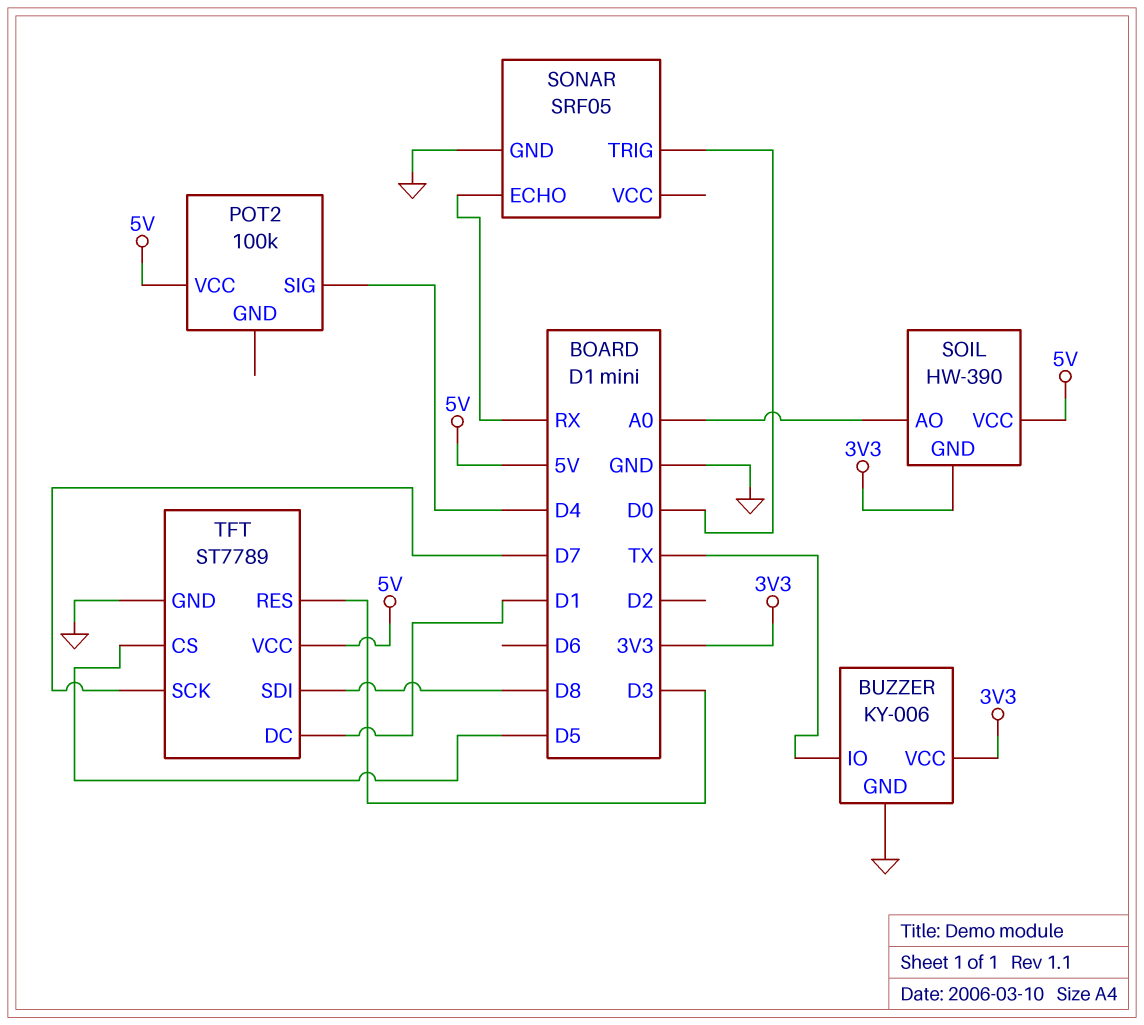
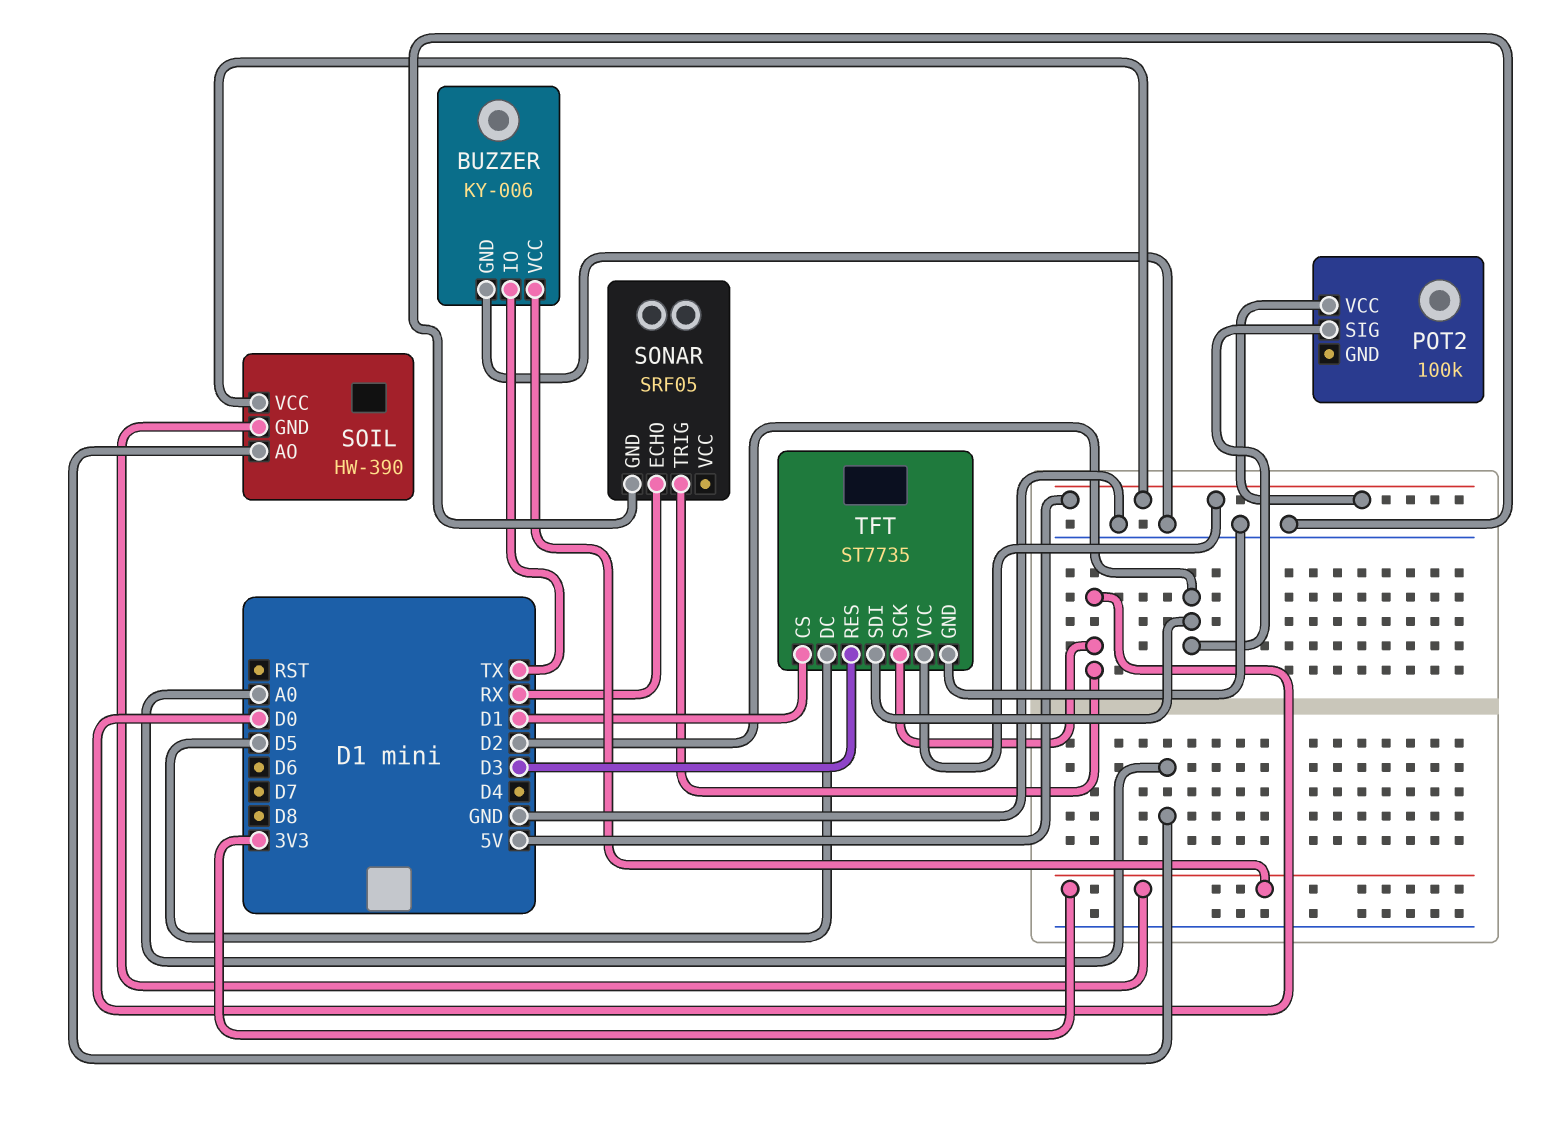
POT2 pin SIG: D4 -> D2
TFT: ST7789 -> ST7735
TFT pin CS: D5 -> D1
TFT pin DC: D1 -> D5
TFT pin SCK: D7 -> D0
TFT pin SDI: D8 -> D2

